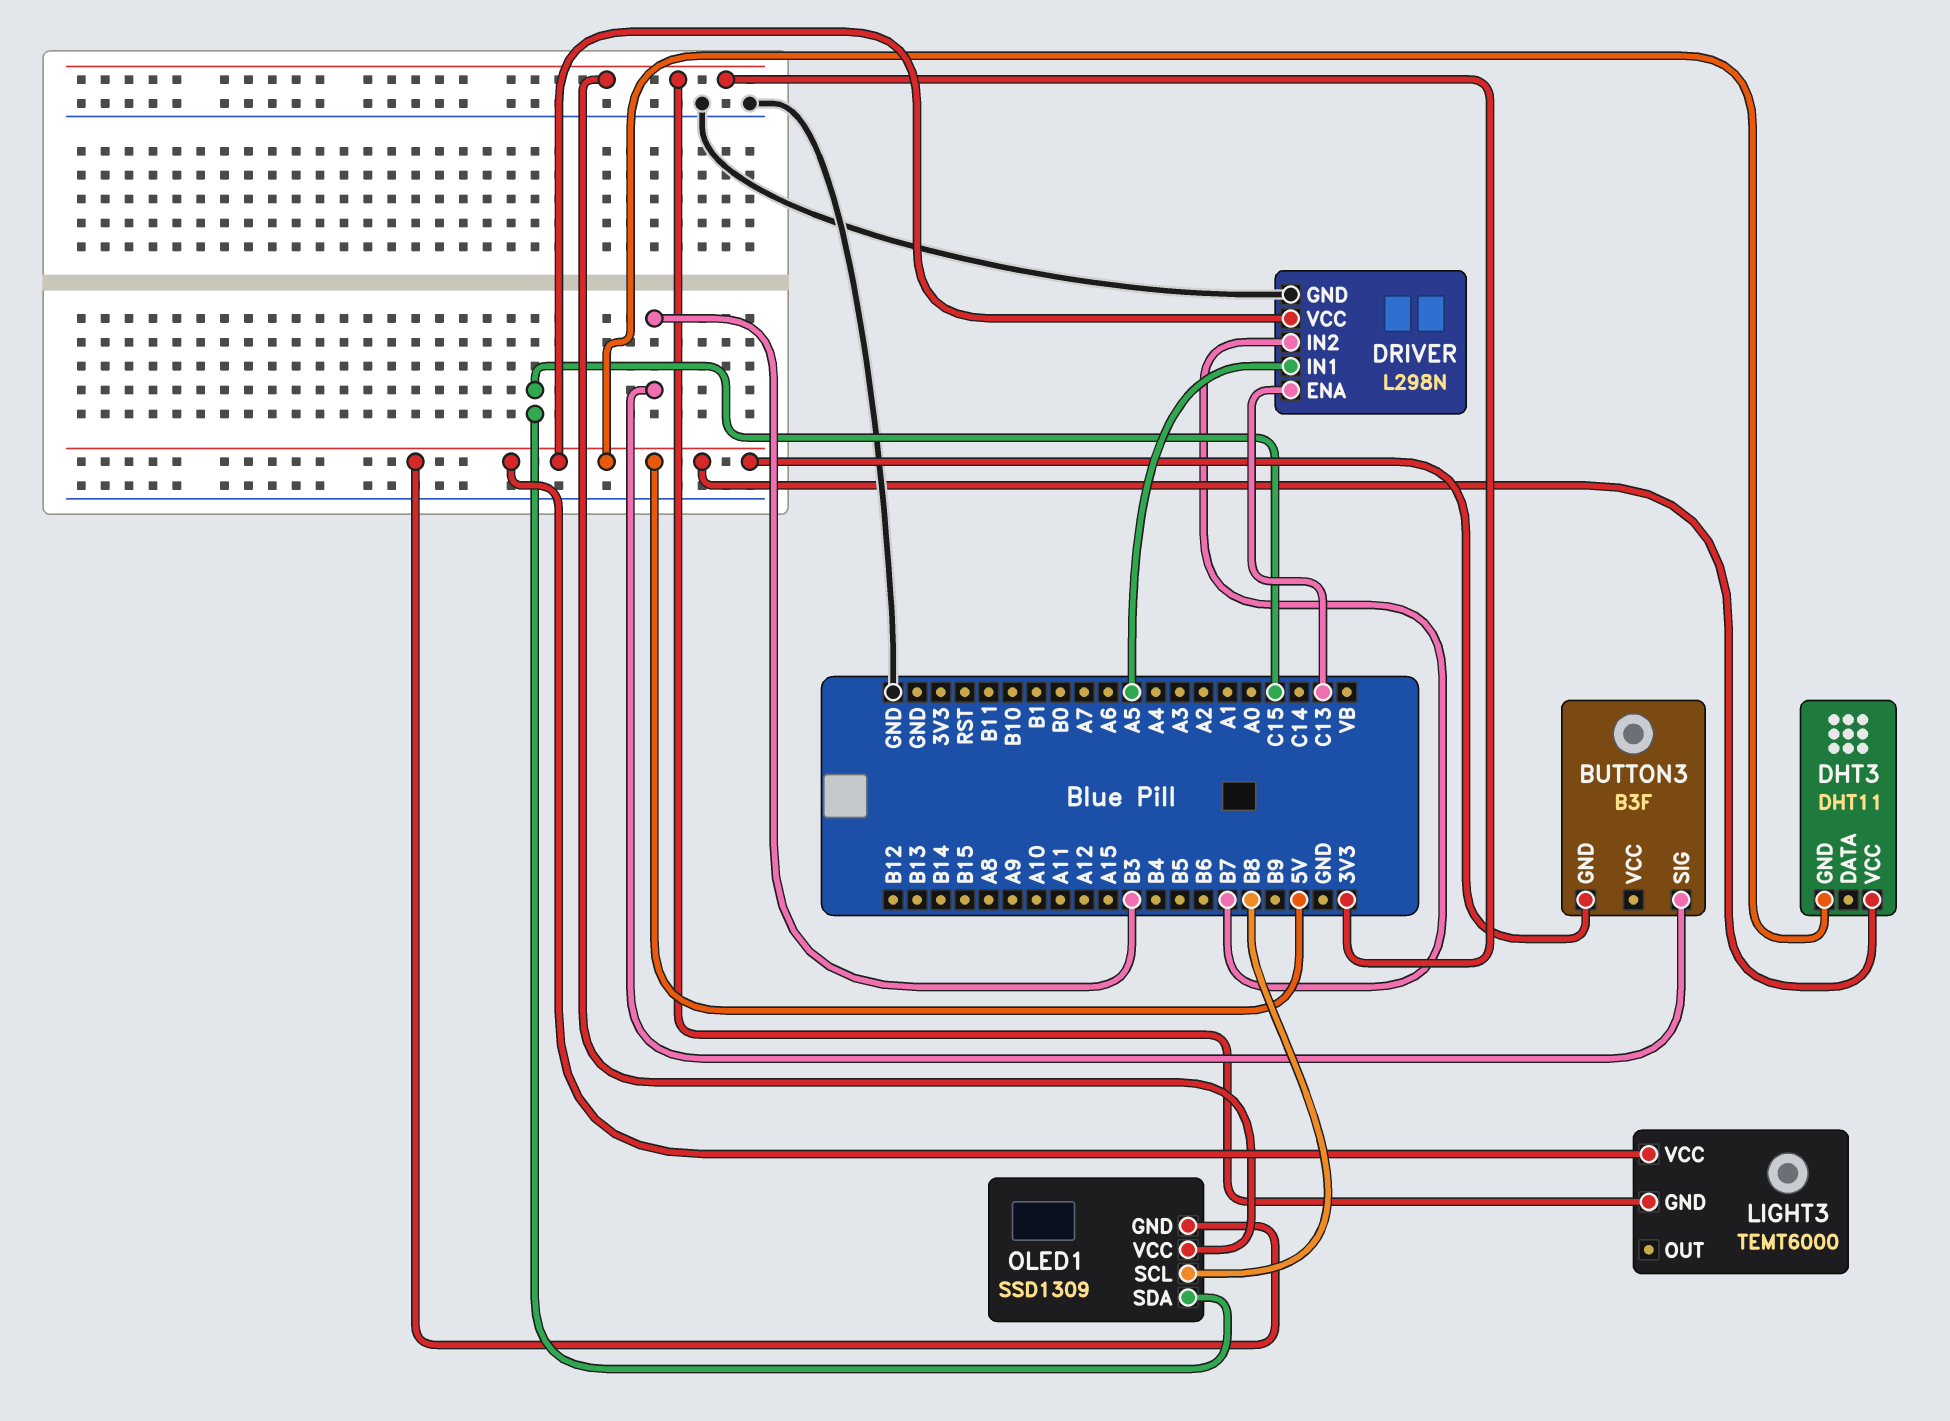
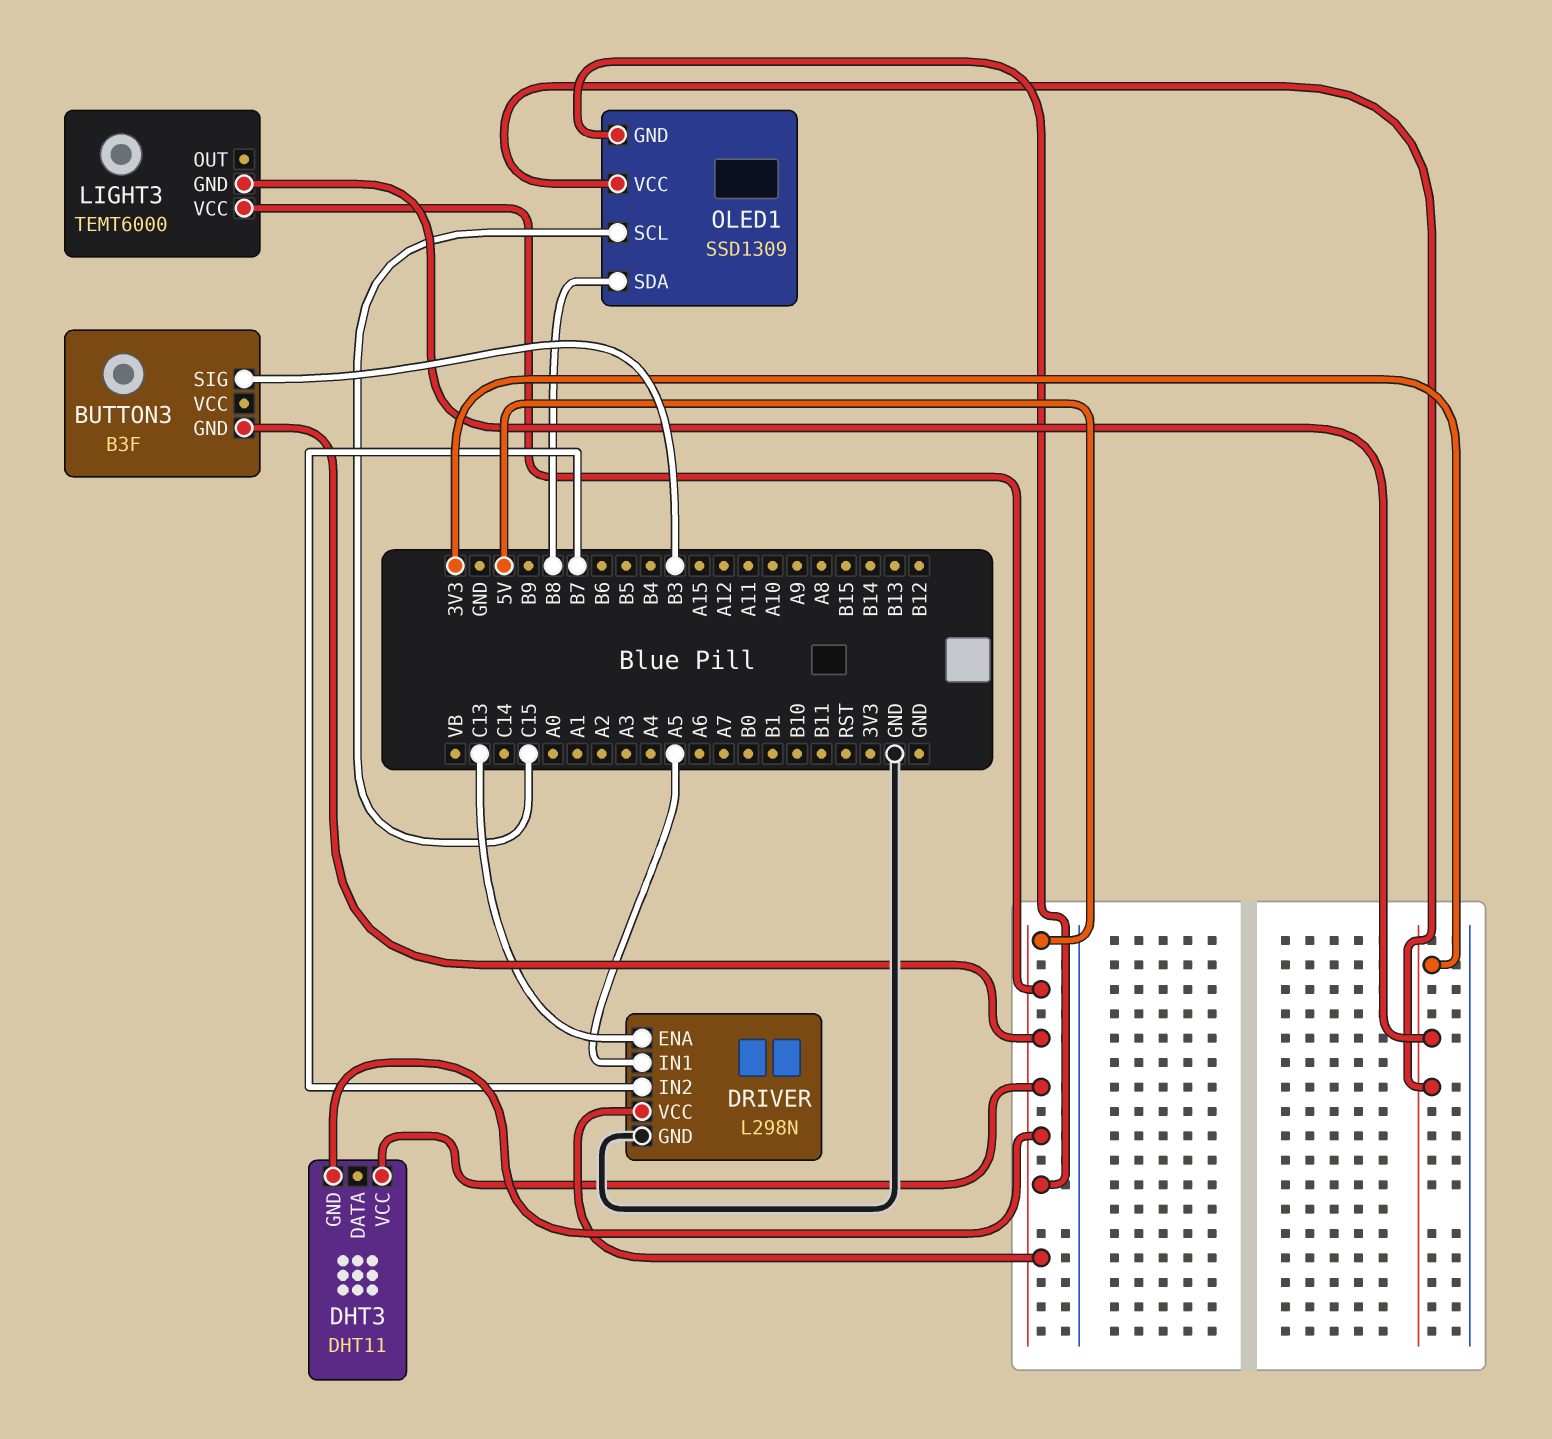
OLED1 pin SCL: B8 -> C15
OLED1 pin SDA: C15 -> B8

